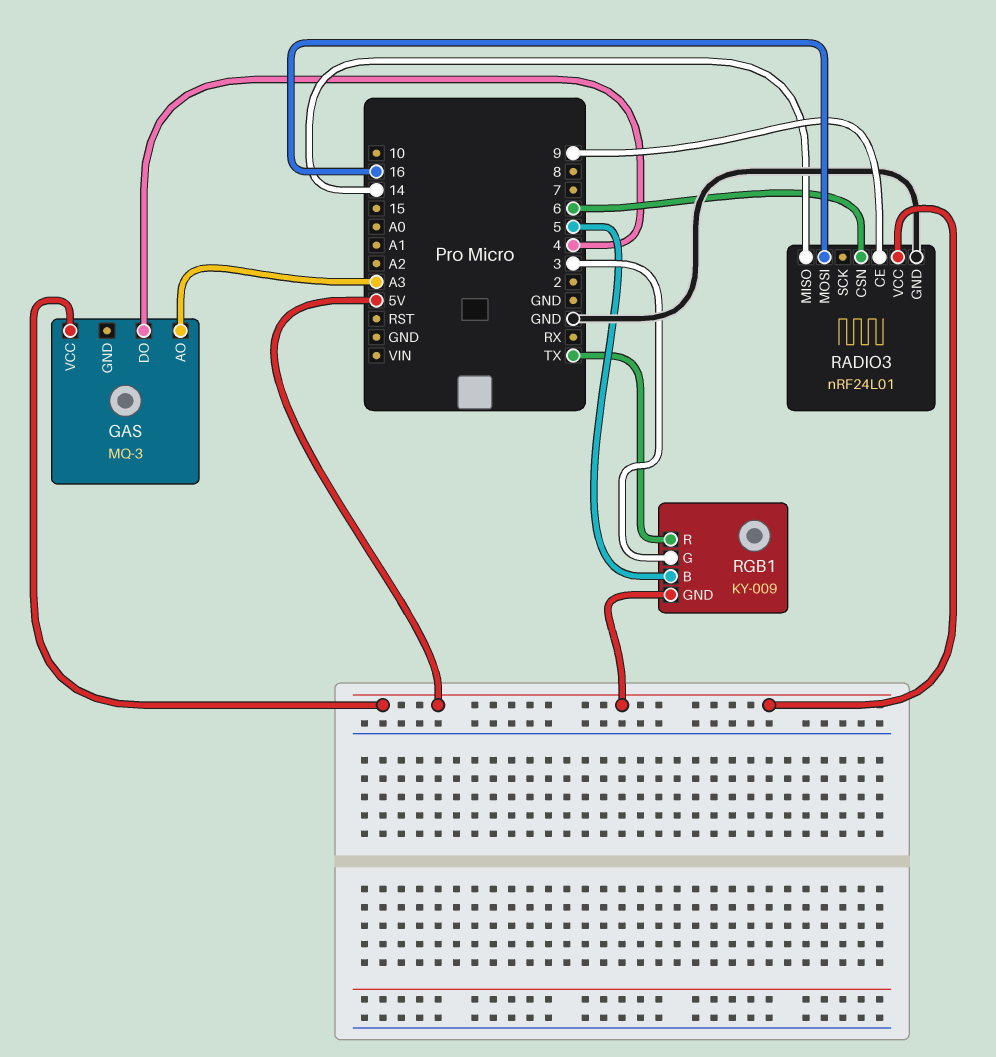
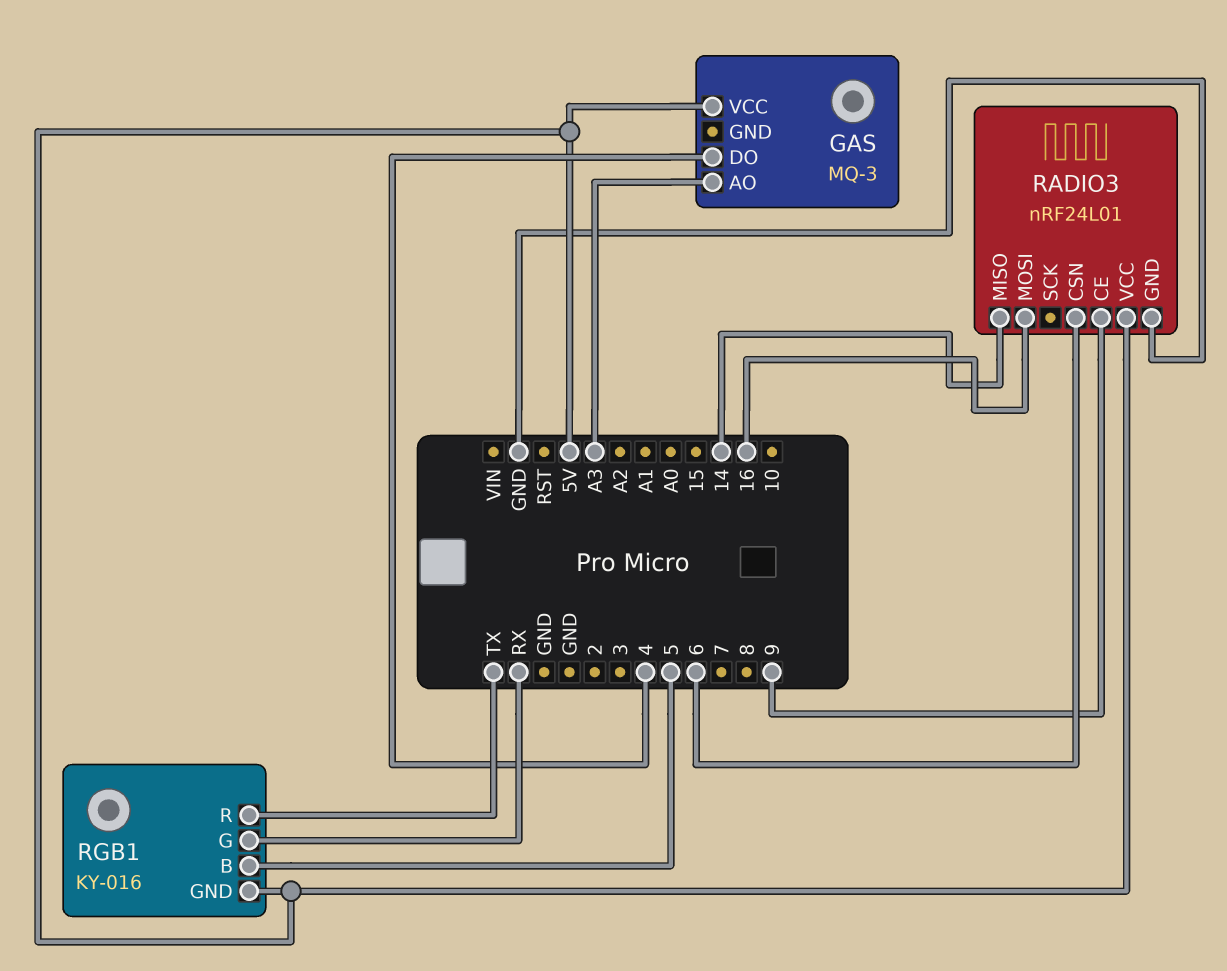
RGB1: KY-009 -> KY-016
RGB1 pin G: 3 -> RX

